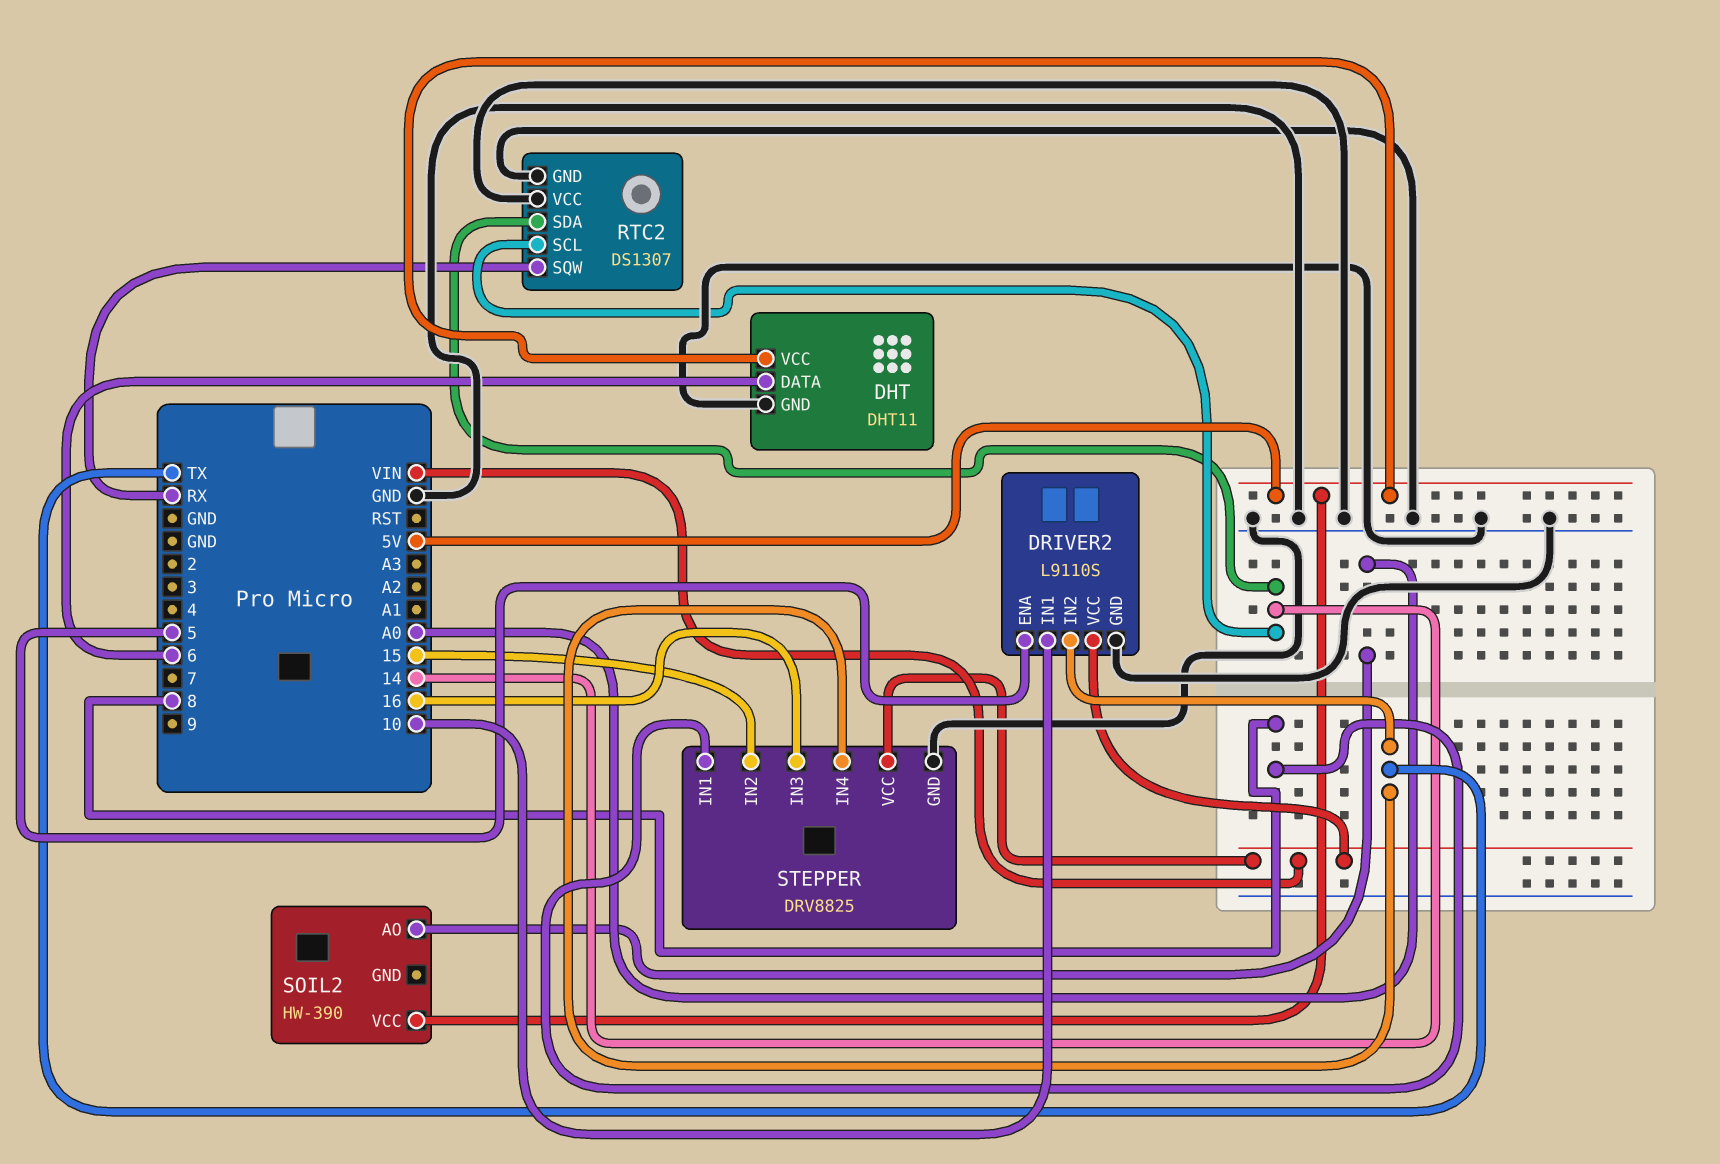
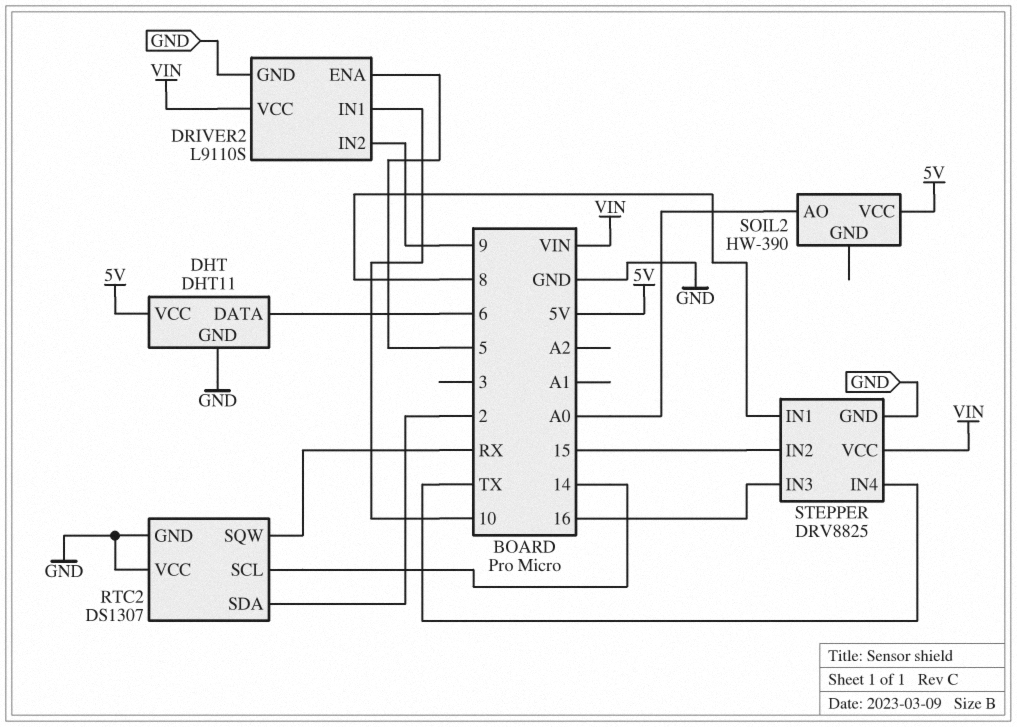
DRIVER2 pin IN2: TX -> 9
RTC2 pin SDA: 14 -> 2

